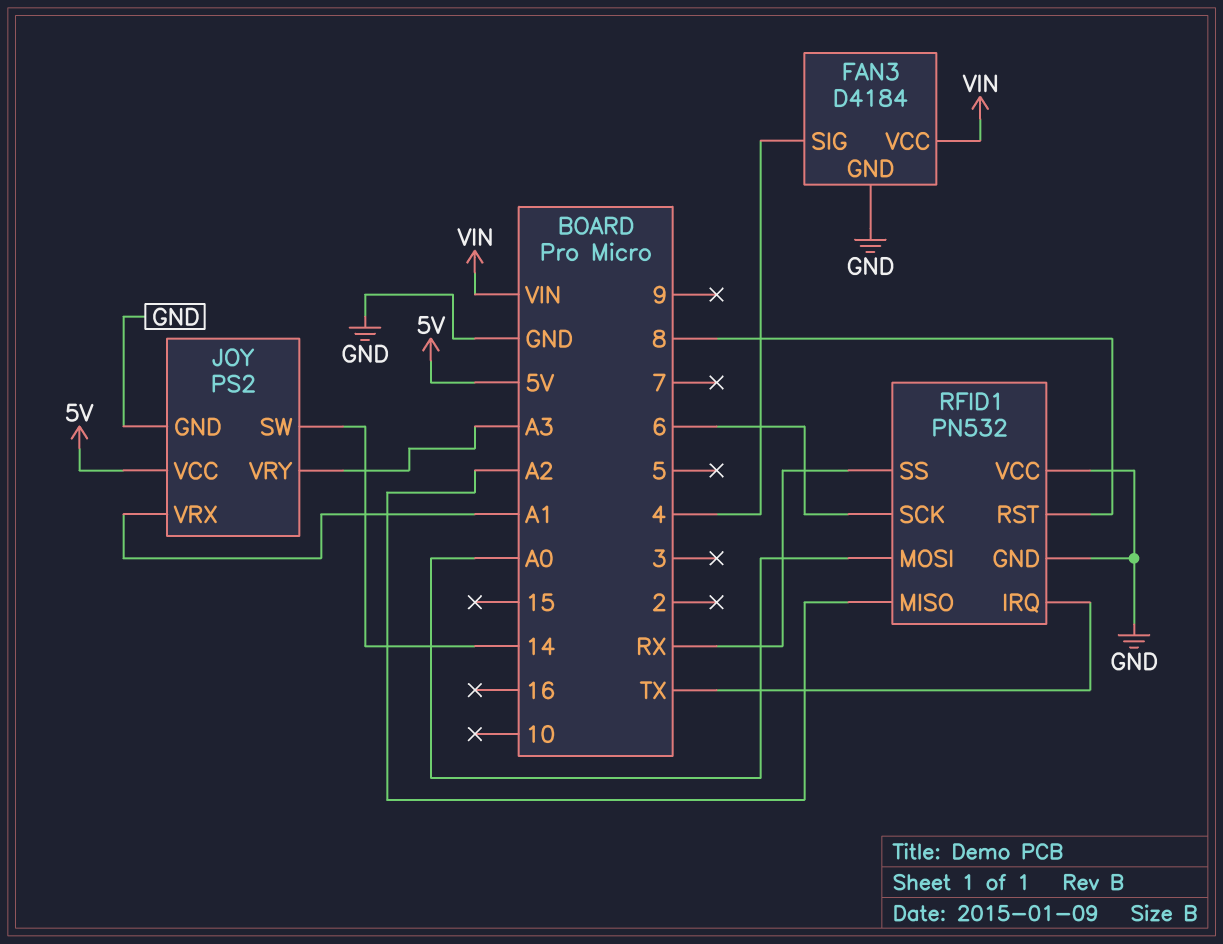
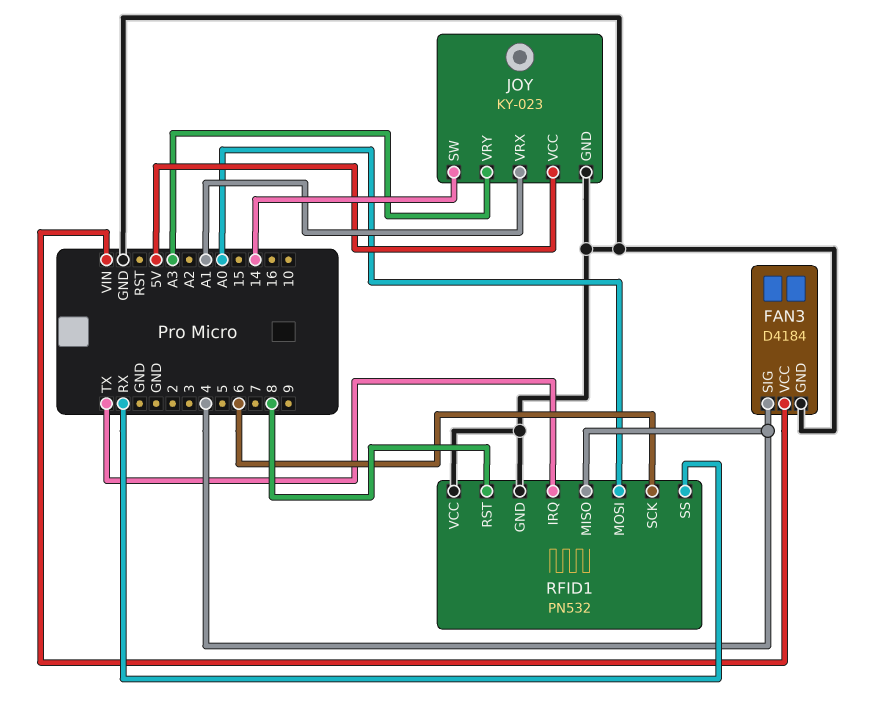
JOY: PS2 -> KY-023
RFID1 pin MISO: A2 -> 4

